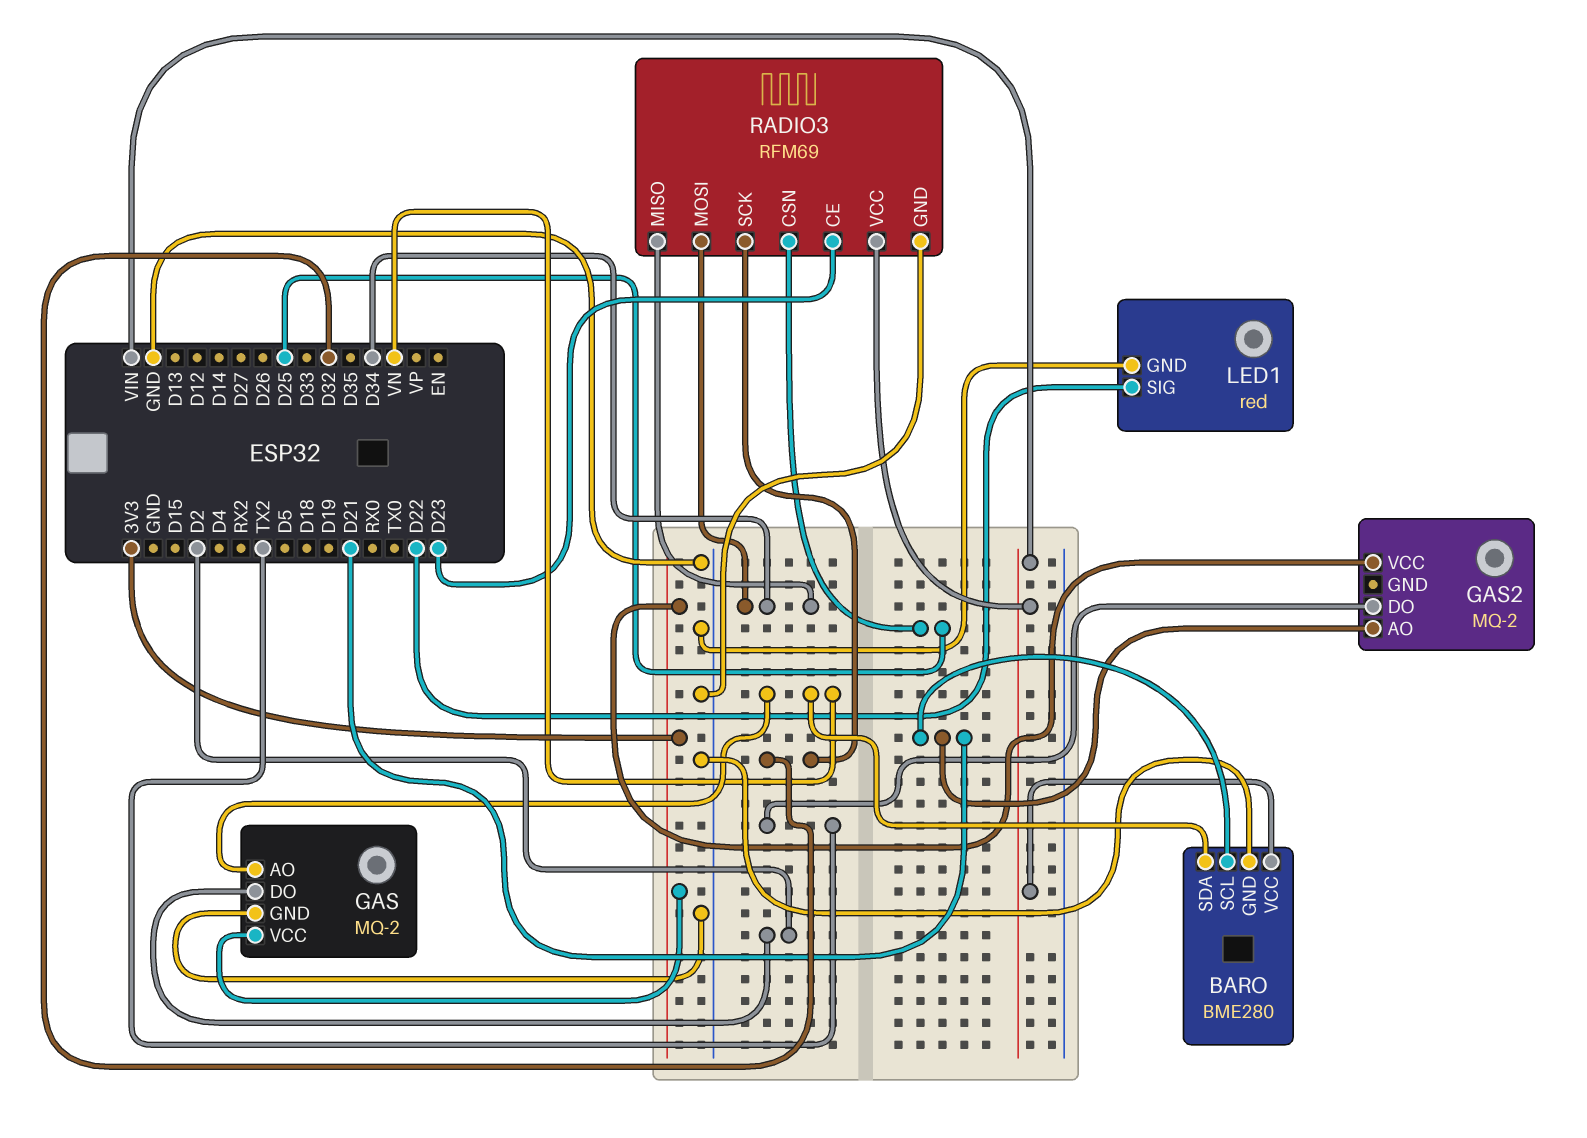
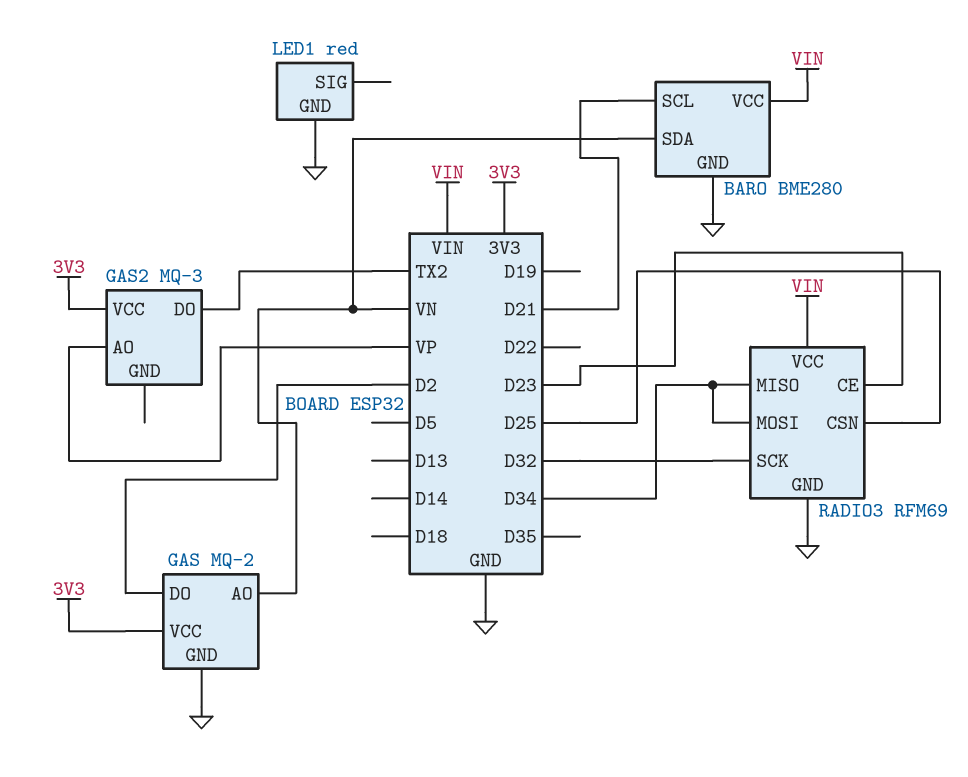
GAS2: MQ-2 -> MQ-3
GAS2 pin AO: D21 -> VP
LED1 pin SIG: D22 -> none

